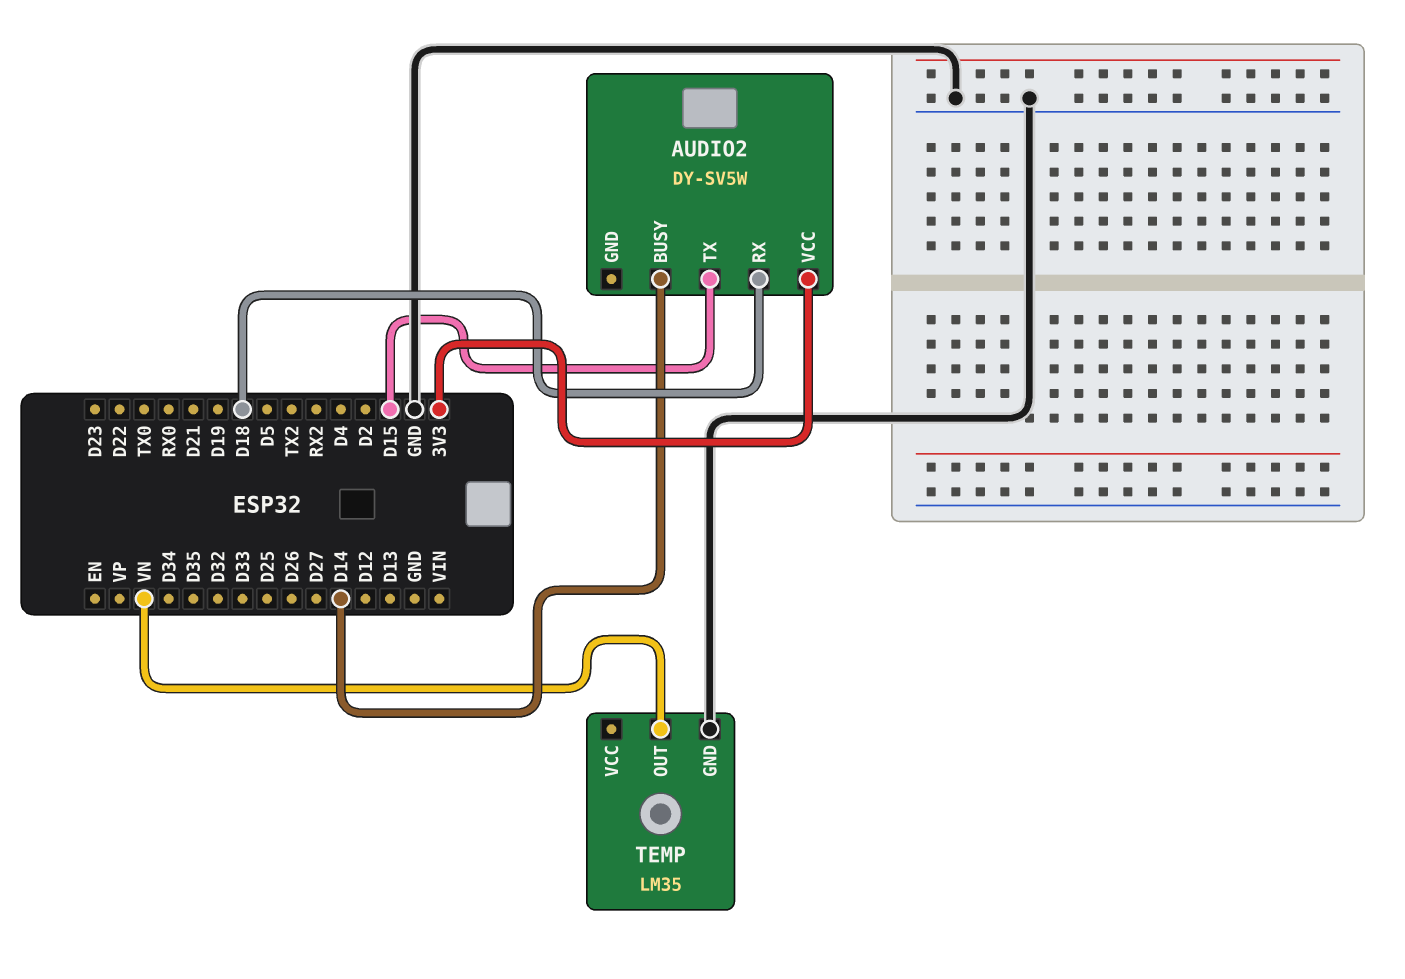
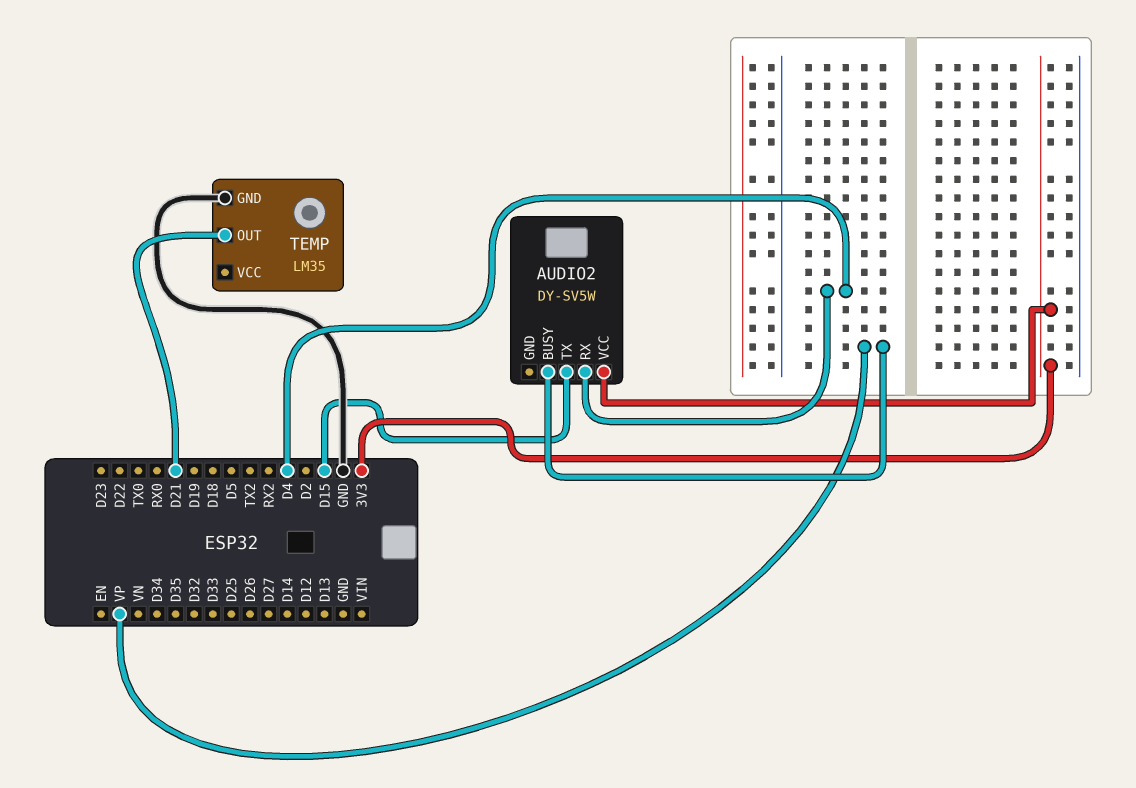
AUDIO2 pin BUSY: D14 -> VP
AUDIO2 pin RX: D18 -> D4
TEMP pin OUT: VN -> D21

